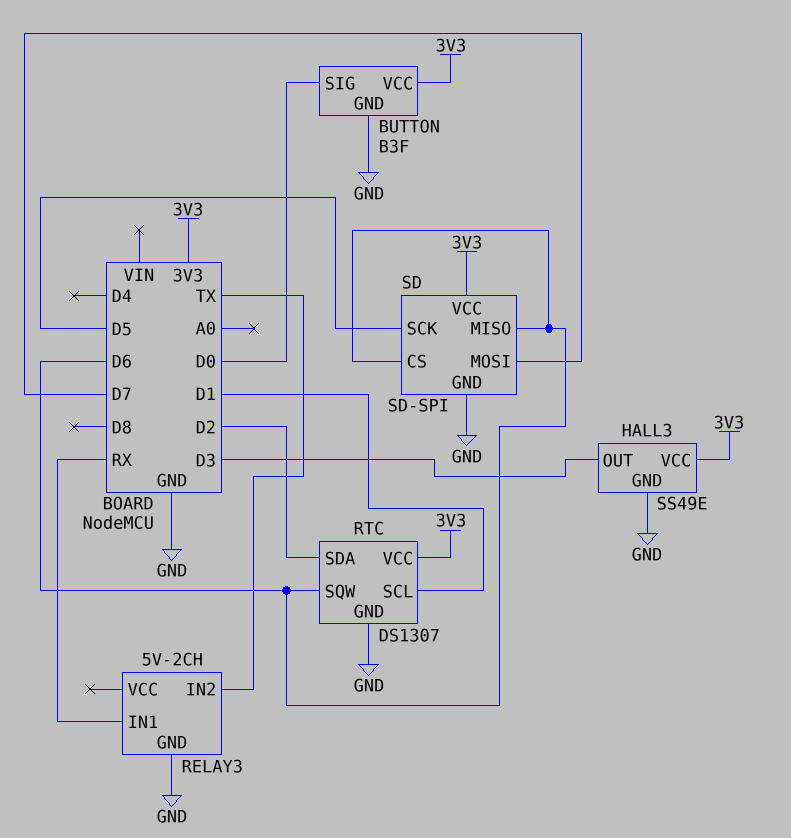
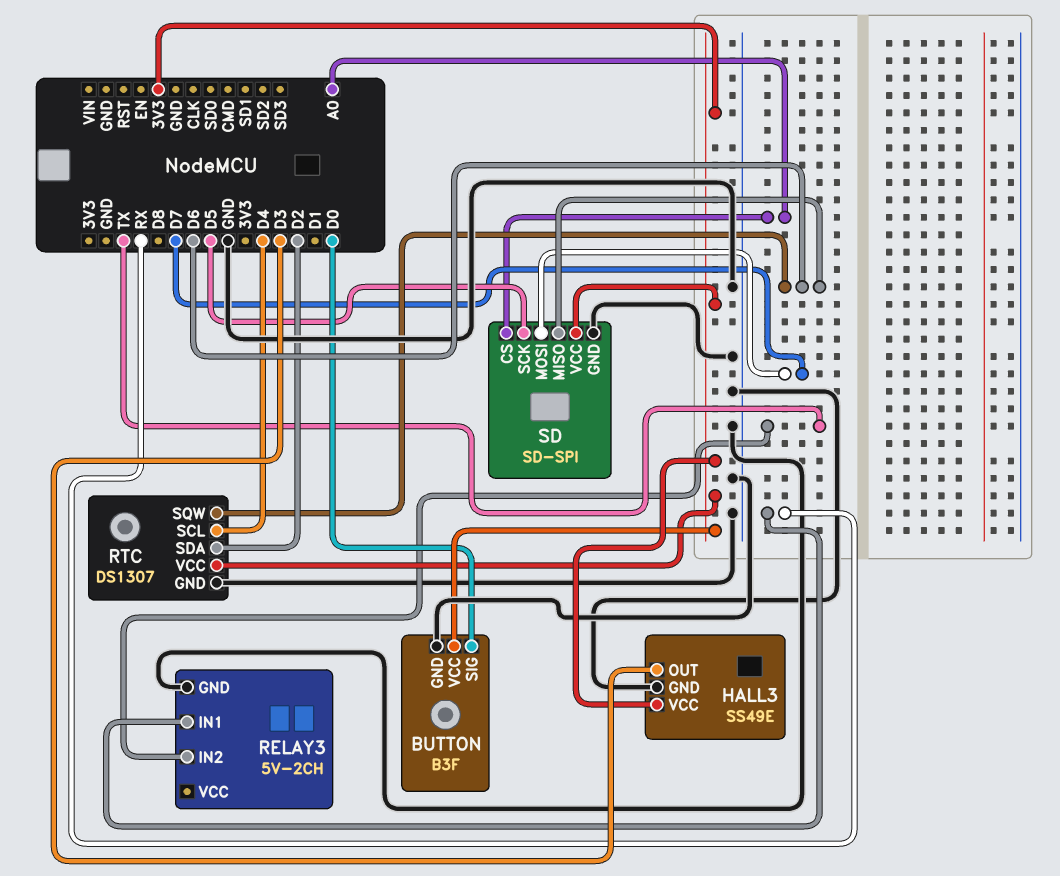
RTC pin SCL: D1 -> D4
SD pin CS: D6 -> A0

